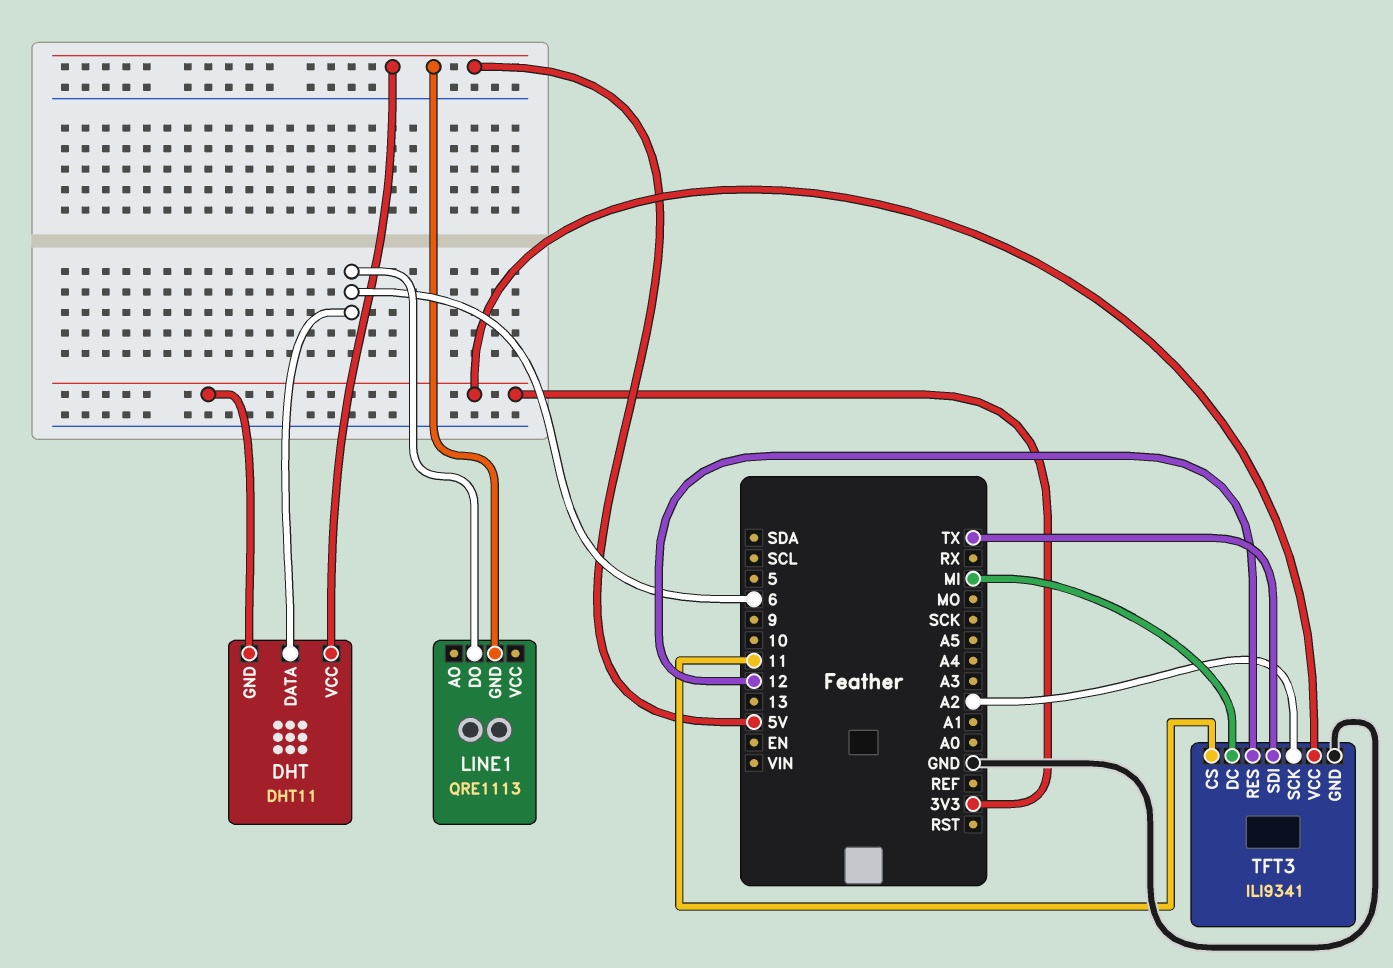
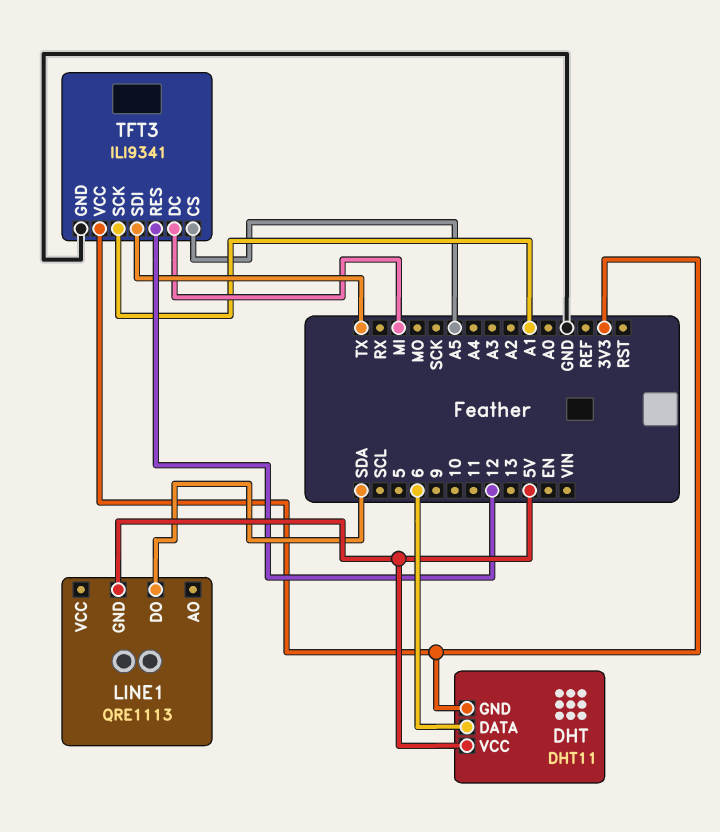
LINE1 pin DO: 6 -> SDA
TFT3 pin CS: 11 -> A5
TFT3 pin SCK: A2 -> A1

